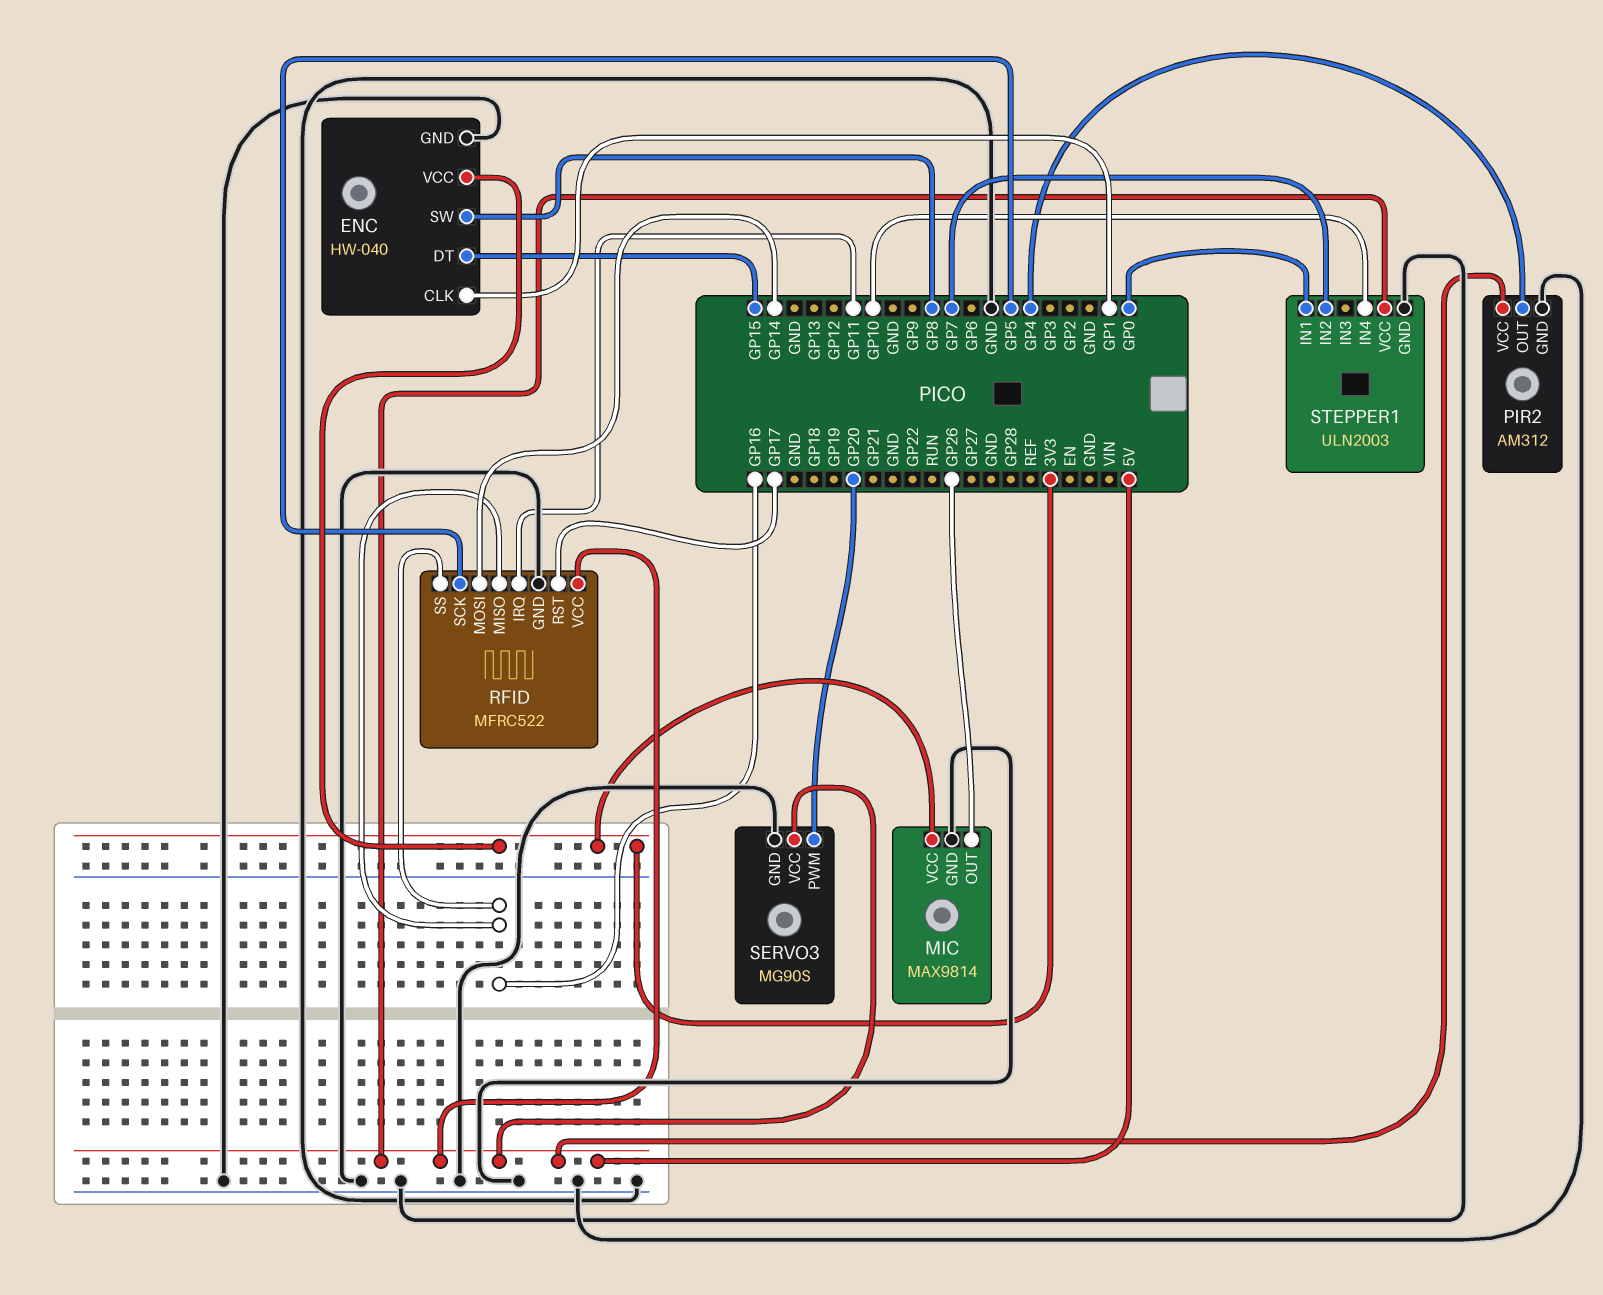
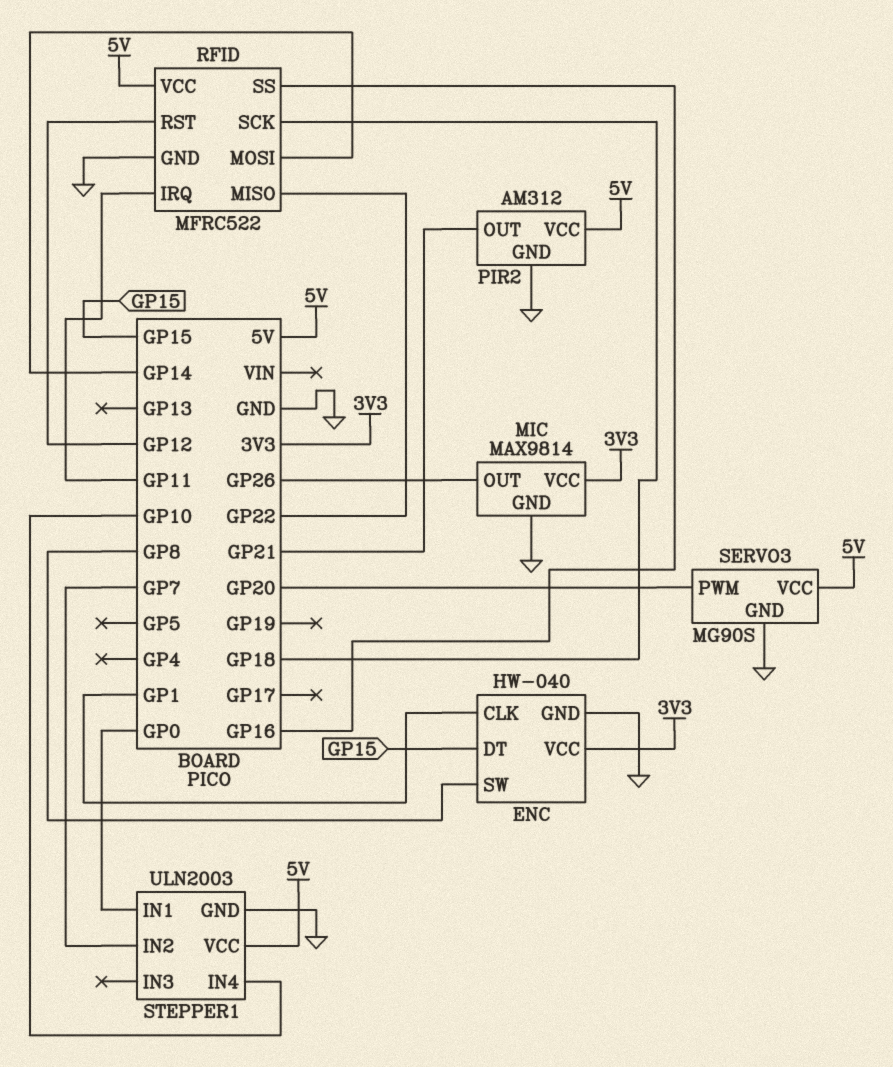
PIR2 pin OUT: GP4 -> GP21
RFID pin MISO: GP16 -> GP22
RFID pin RST: GP17 -> GP12
RFID pin SCK: GP5 -> GP18

